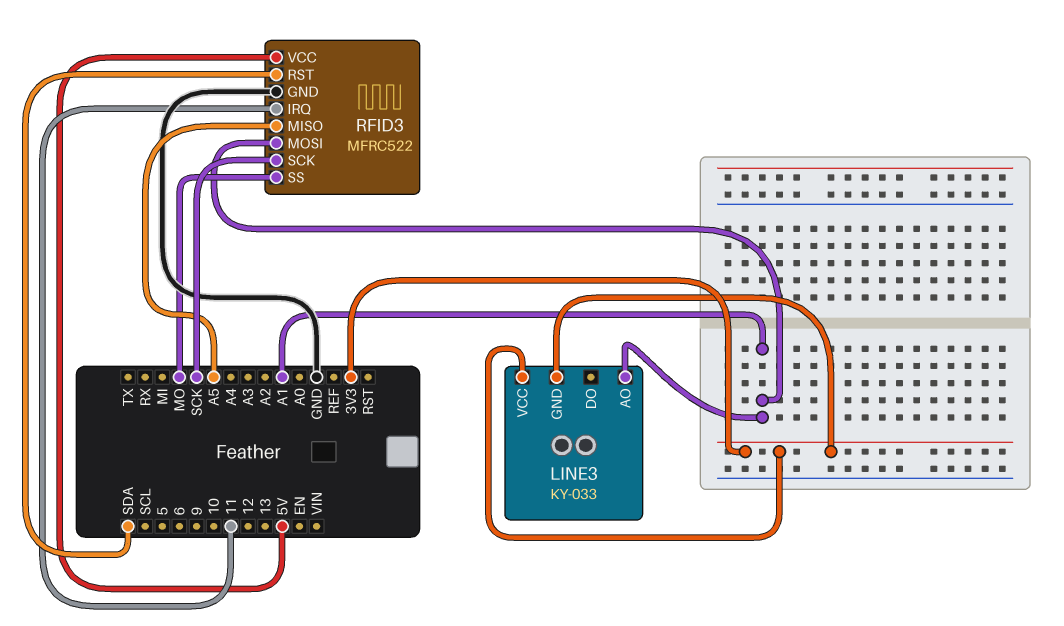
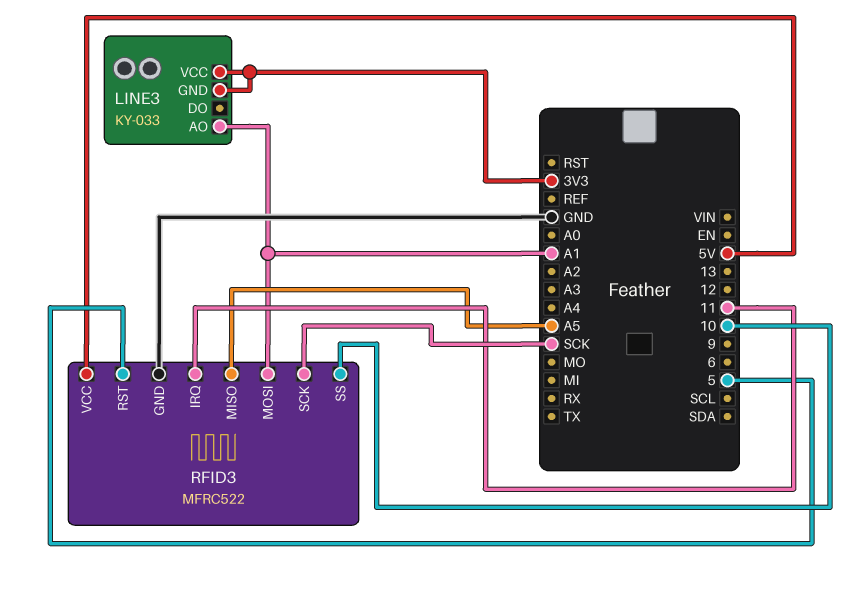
RFID3 pin RST: SDA -> 5
RFID3 pin SS: MO -> 10

